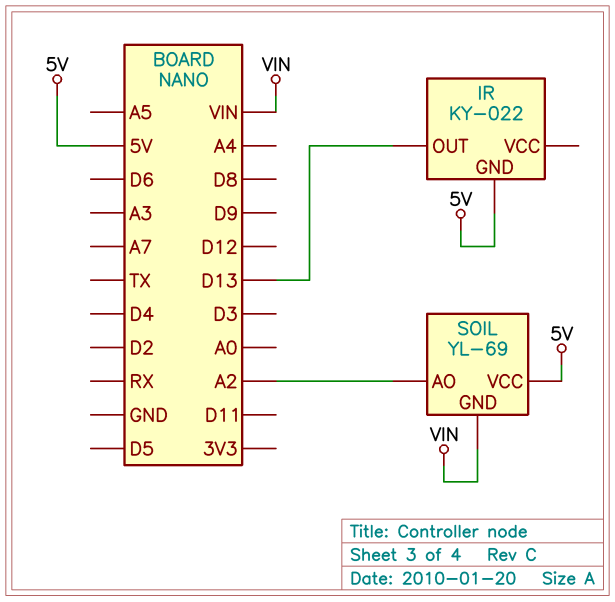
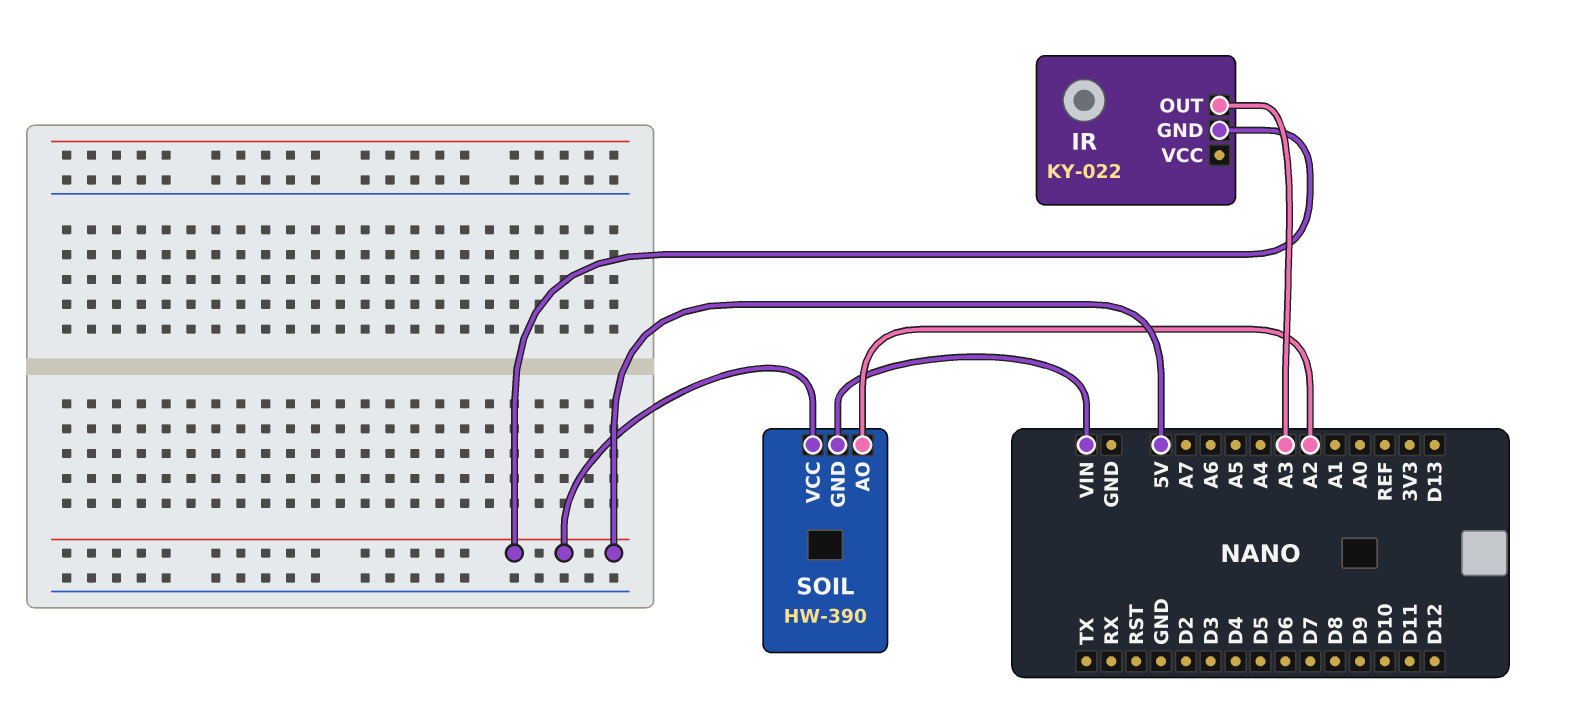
IR pin OUT: D13 -> A3
SOIL: YL-69 -> HW-390

